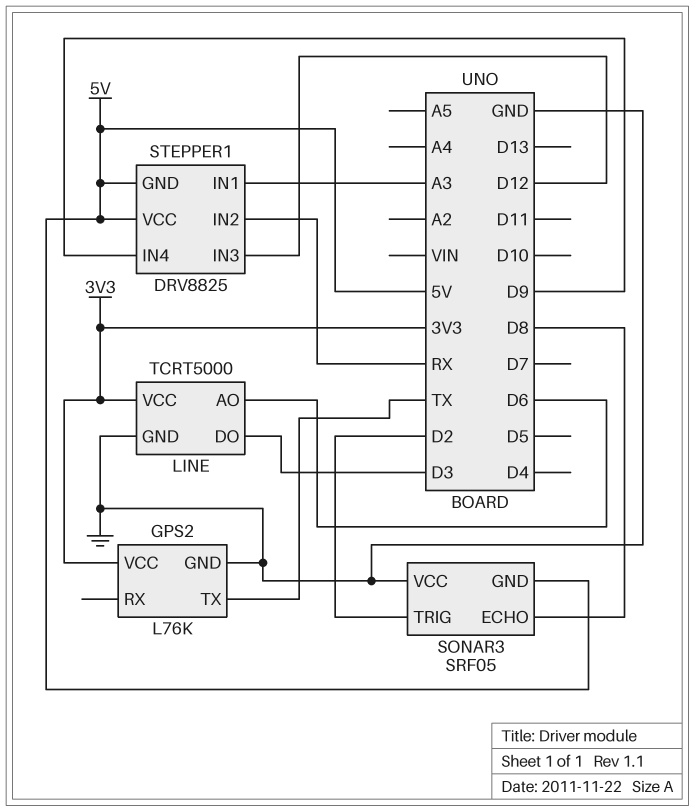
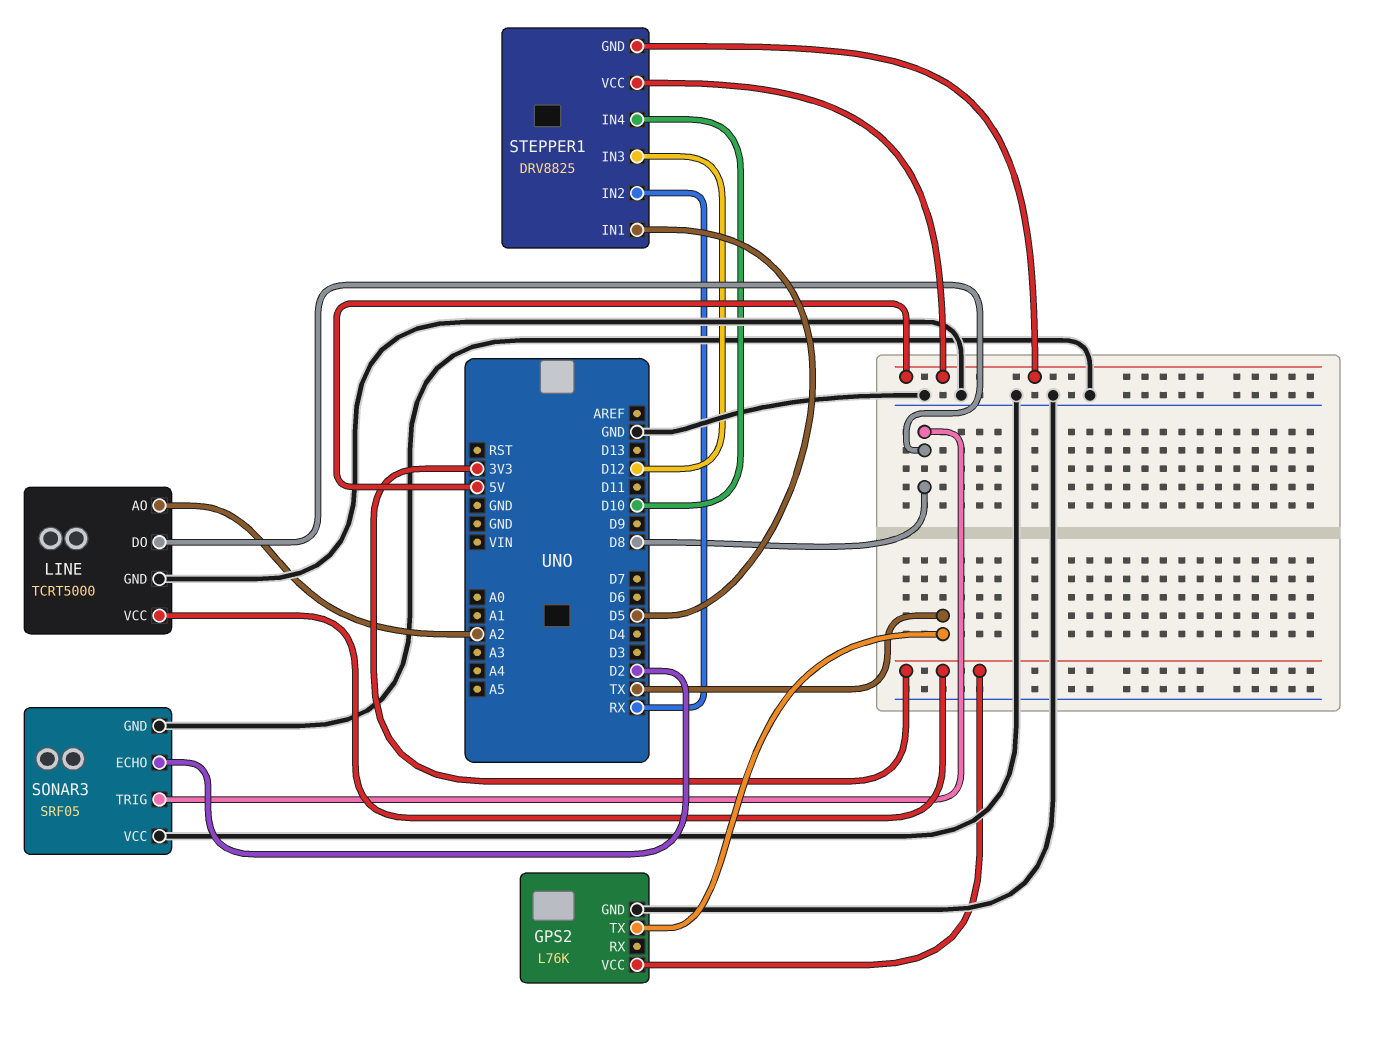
LINE pin AO: D6 -> A2
LINE pin DO: D3 -> D8
SONAR3 pin ECHO: D8 -> D2
SONAR3 pin GND: 5V -> GND
SONAR3 pin TRIG: D2 -> D8
STEPPER1 pin IN1: A3 -> D5
STEPPER1 pin IN4: D9 -> D10

